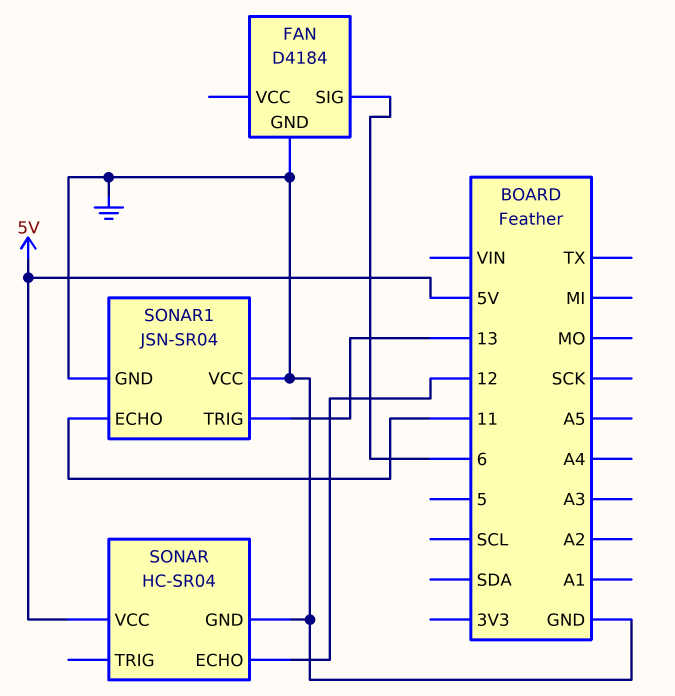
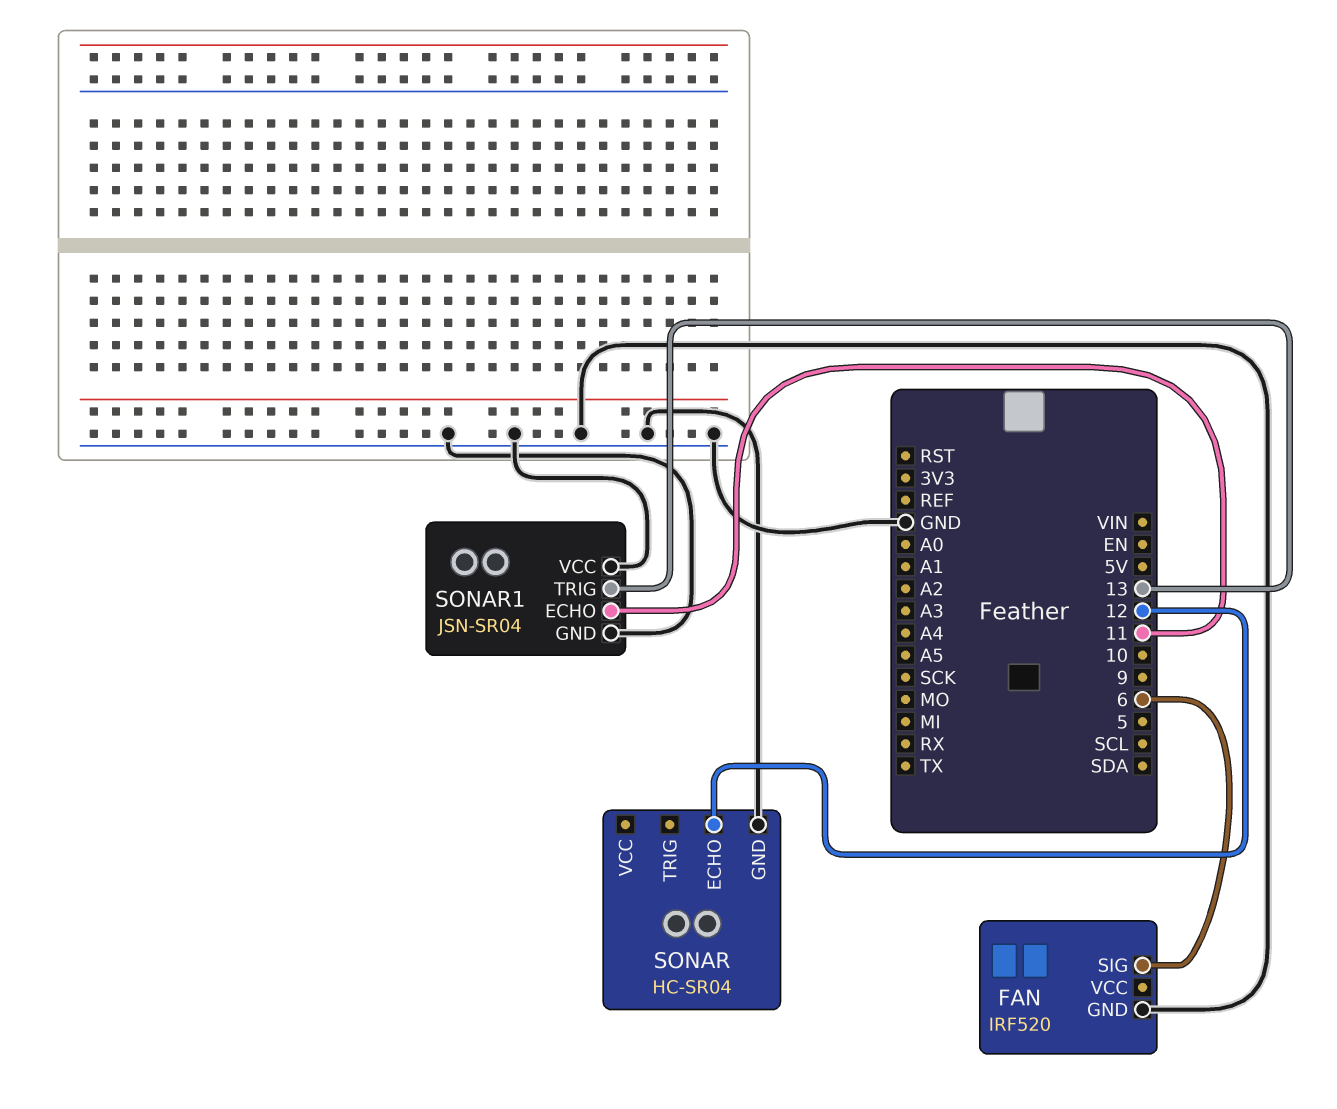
FAN: D4184 -> IRF520
SONAR pin VCC: 5V -> none

